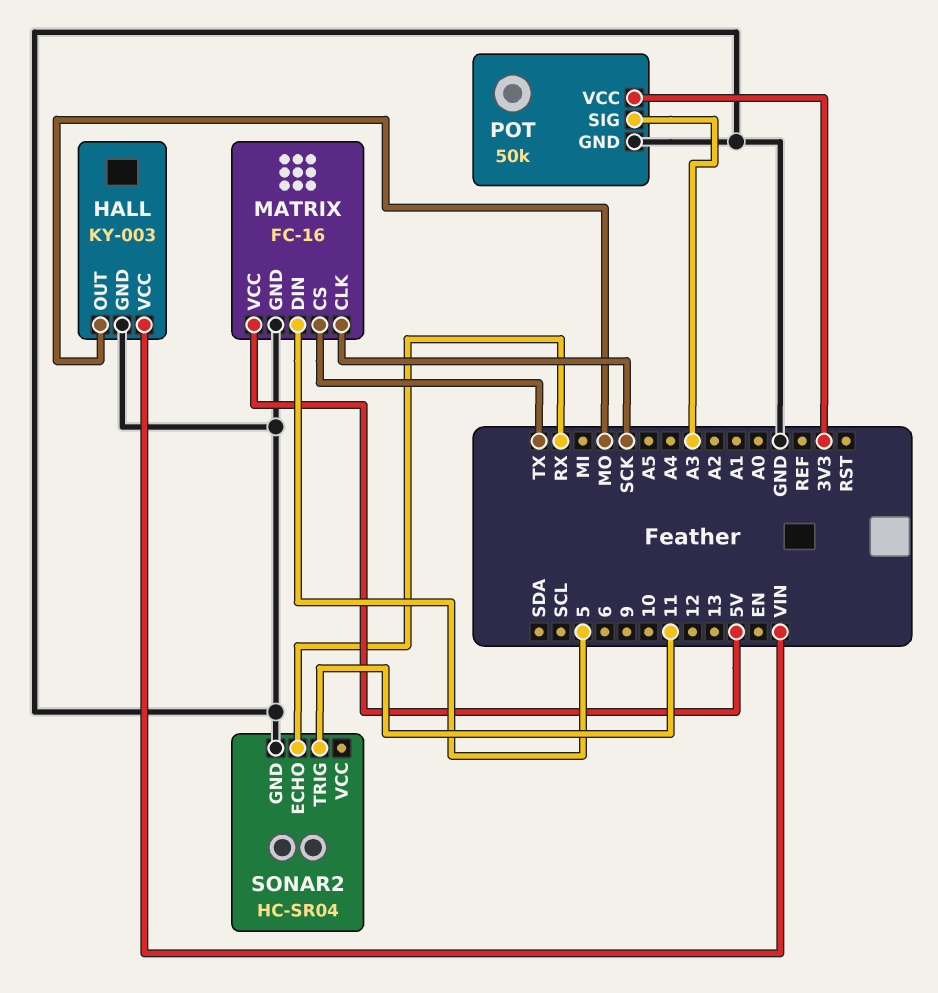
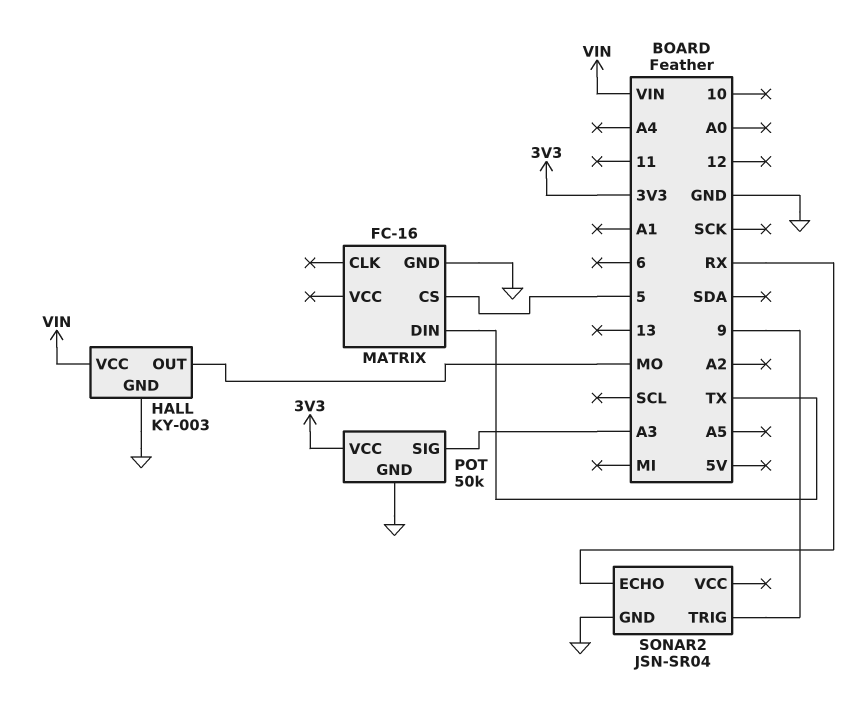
MATRIX pin CLK: SCK -> none
MATRIX pin CS: TX -> 5
MATRIX pin DIN: 5 -> TX
MATRIX pin VCC: 5V -> none
SONAR2: HC-SR04 -> JSN-SR04
SONAR2 pin TRIG: 11 -> 9

